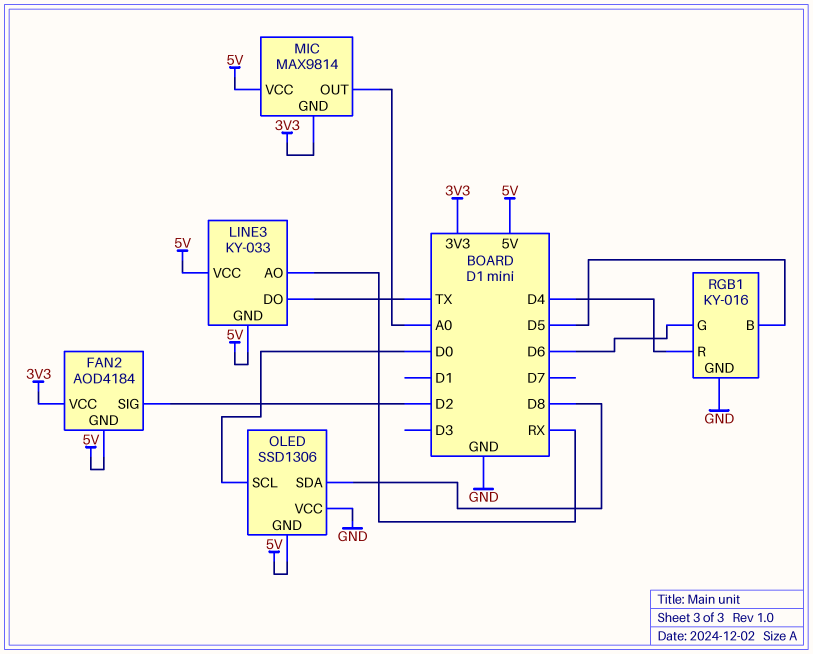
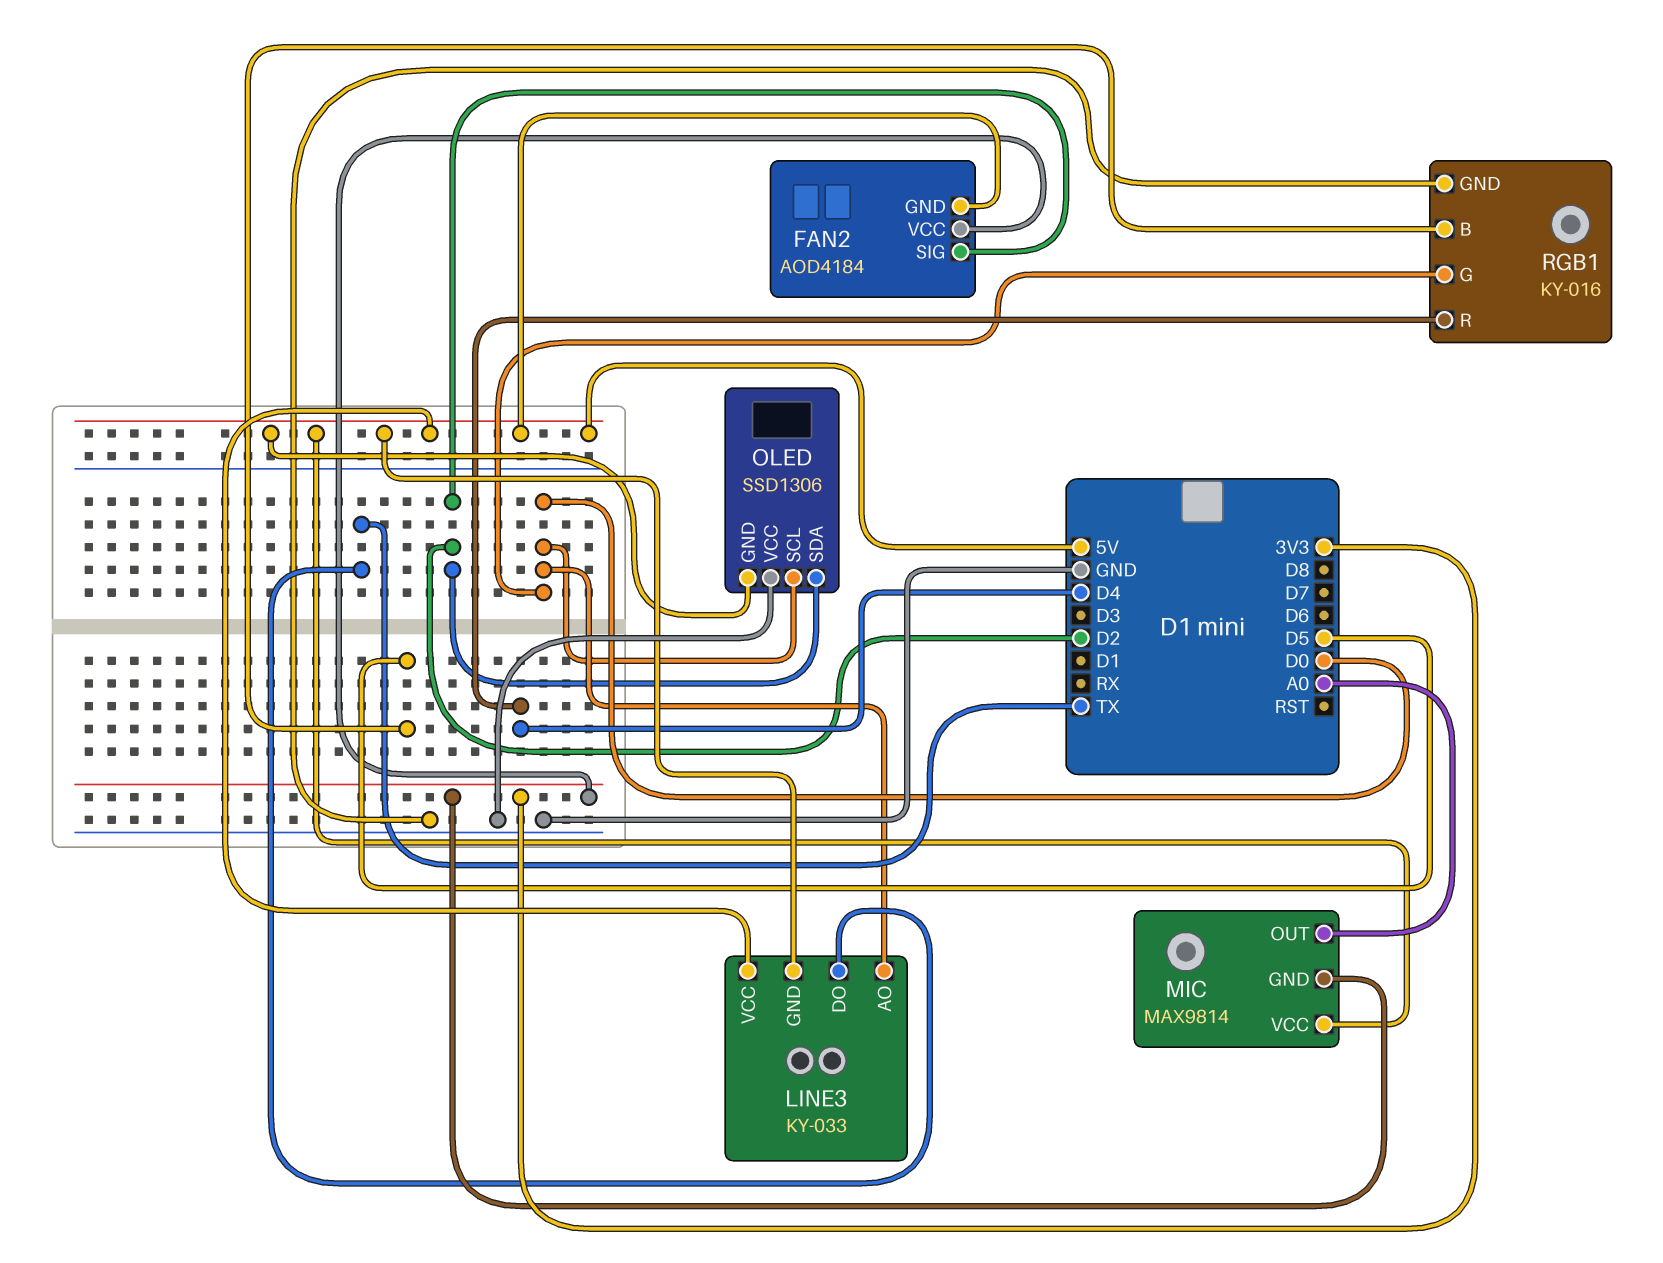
LINE3 pin AO: RX -> D0
OLED pin SDA: D8 -> D2
RGB1 pin G: D6 -> D0

